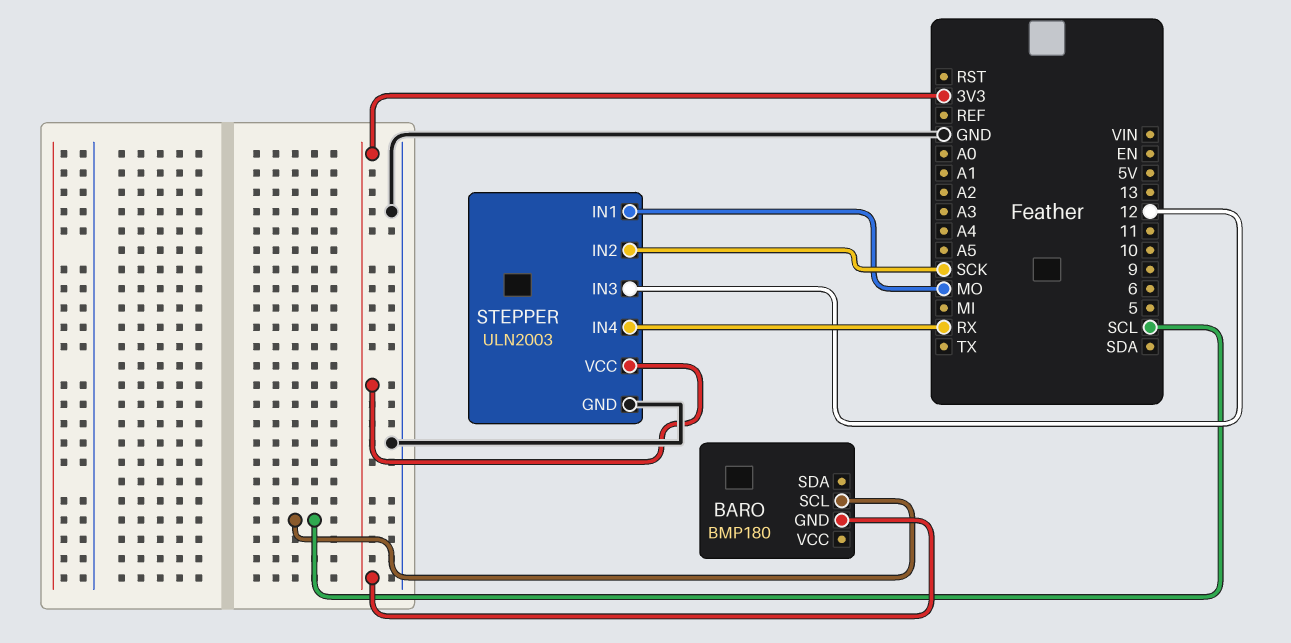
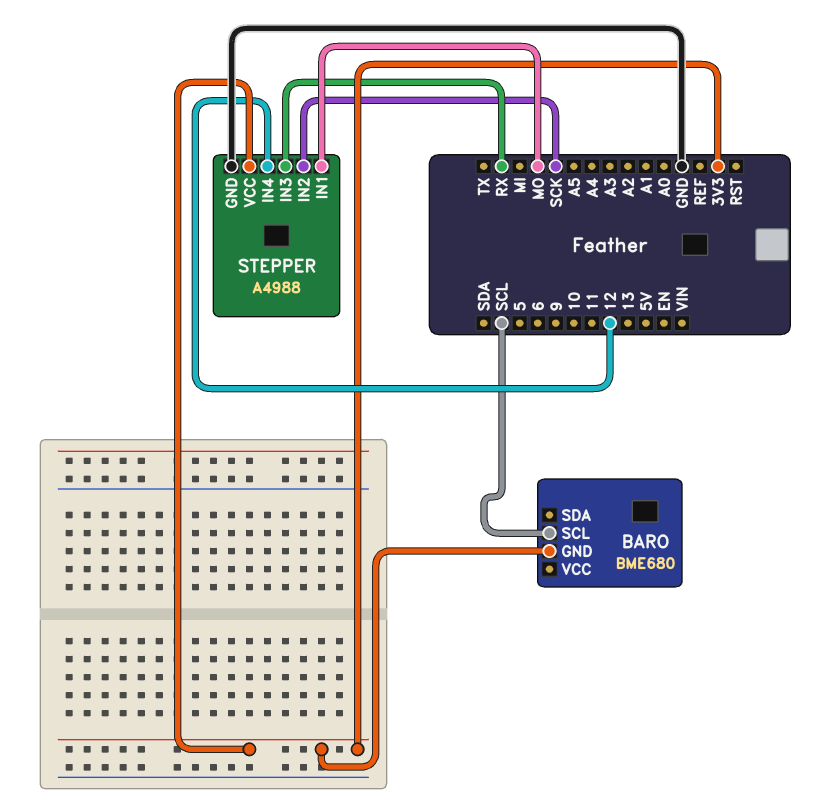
BARO: BMP180 -> BME680
STEPPER: ULN2003 -> A4988
STEPPER pin IN3: 12 -> RX
STEPPER pin IN4: RX -> 12

